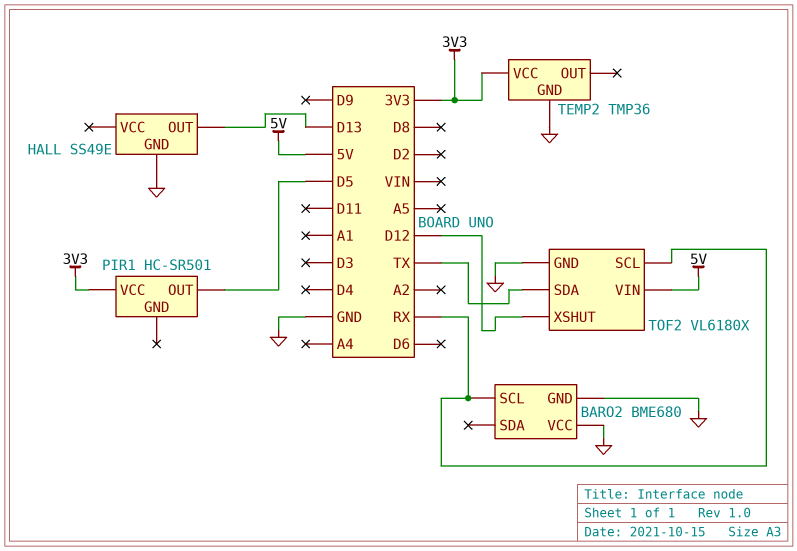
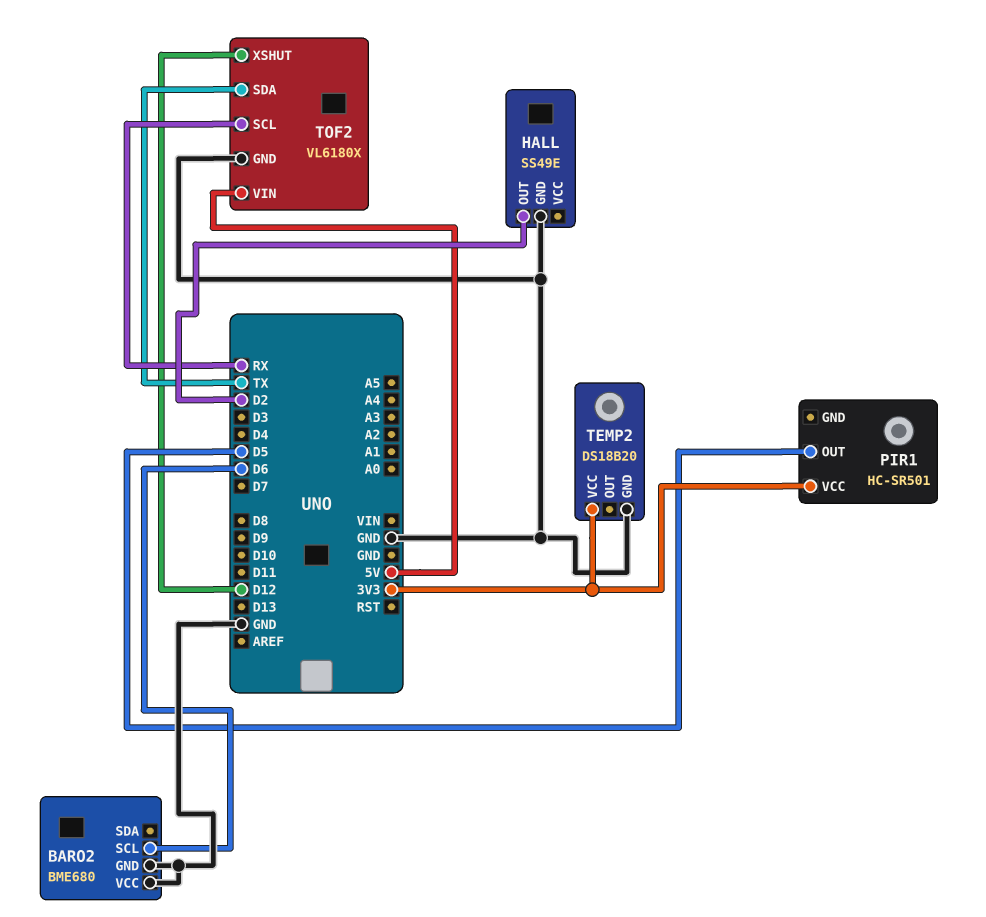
BARO2 pin SCL: RX -> D6
HALL pin OUT: D13 -> D2
TEMP2: TMP36 -> DS18B20

